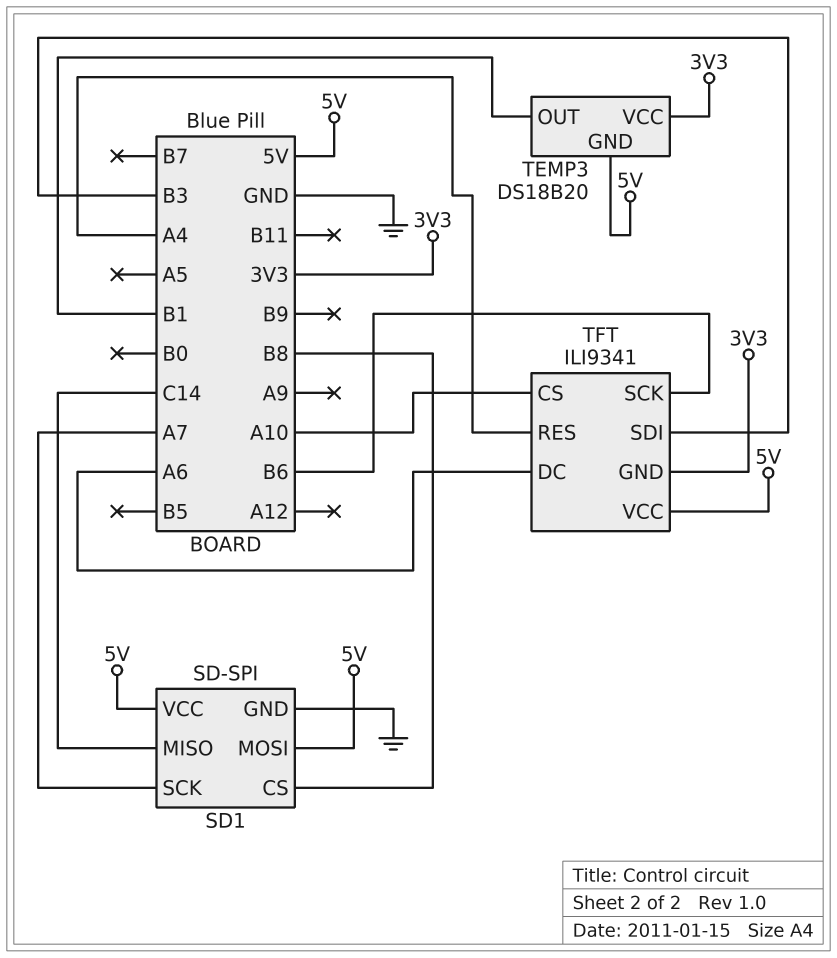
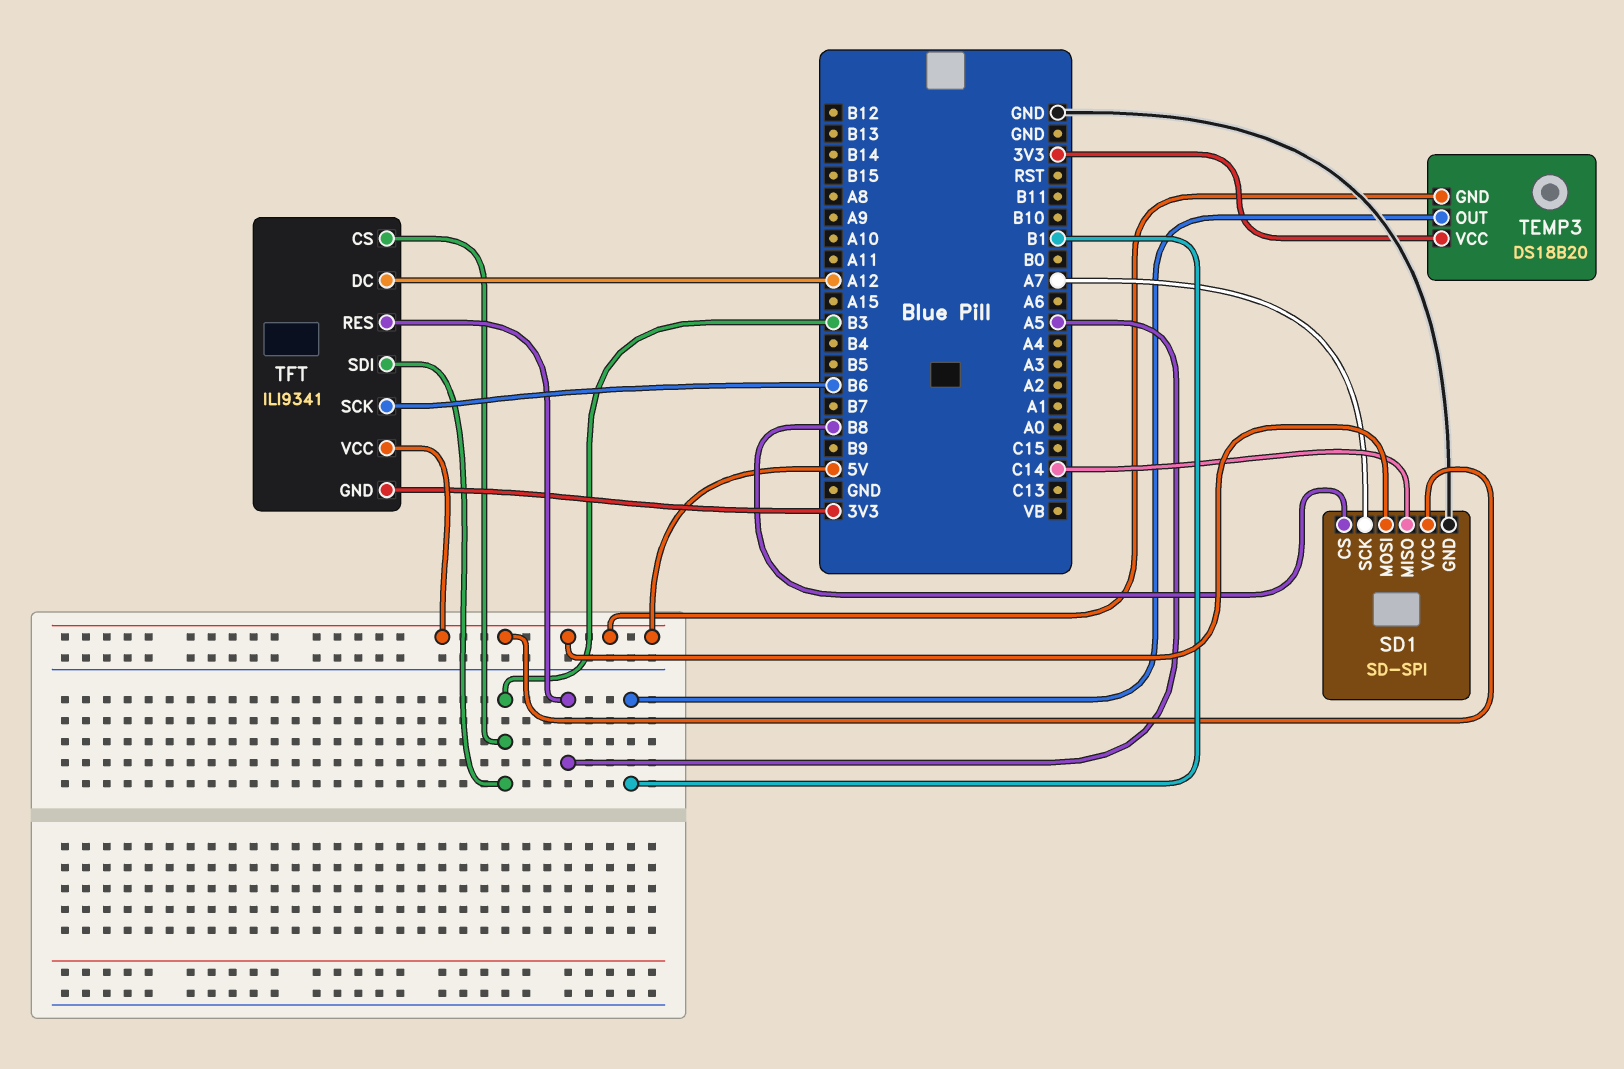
TFT pin CS: A10 -> B3
TFT pin DC: A6 -> A12
TFT pin RES: A4 -> A5

